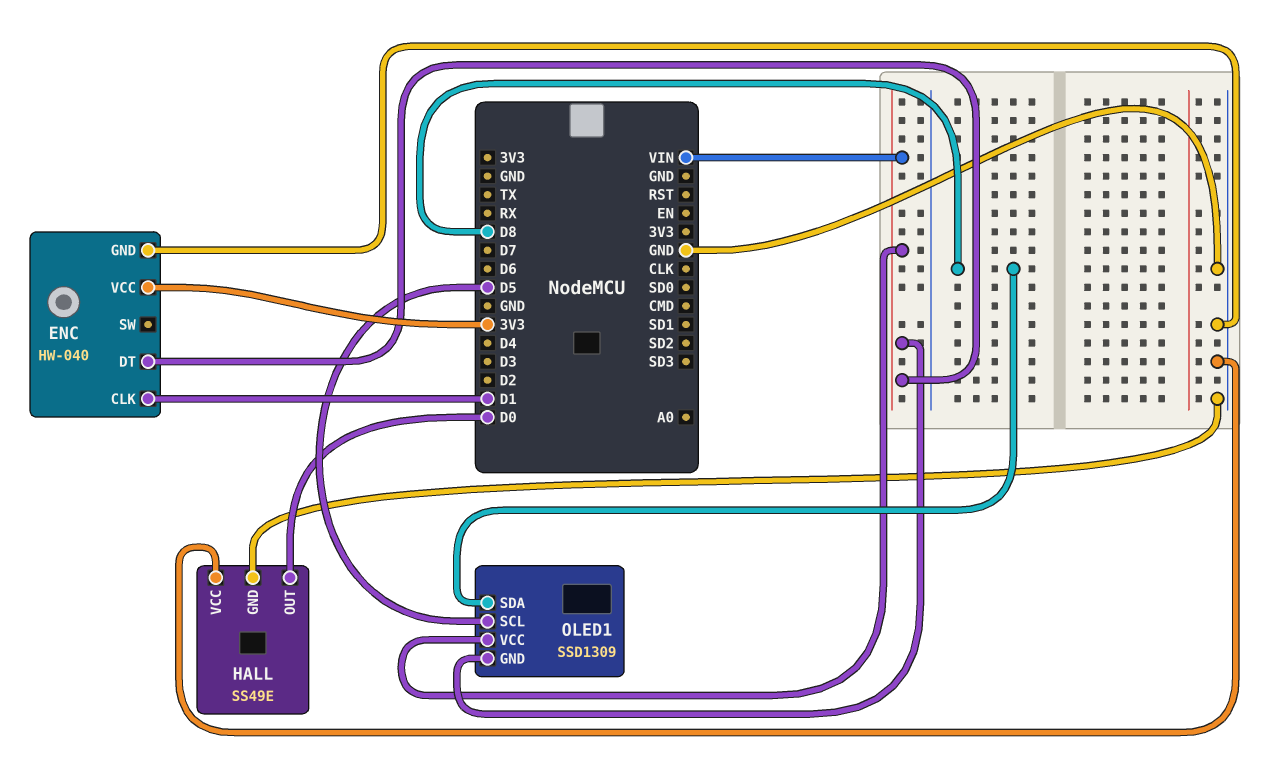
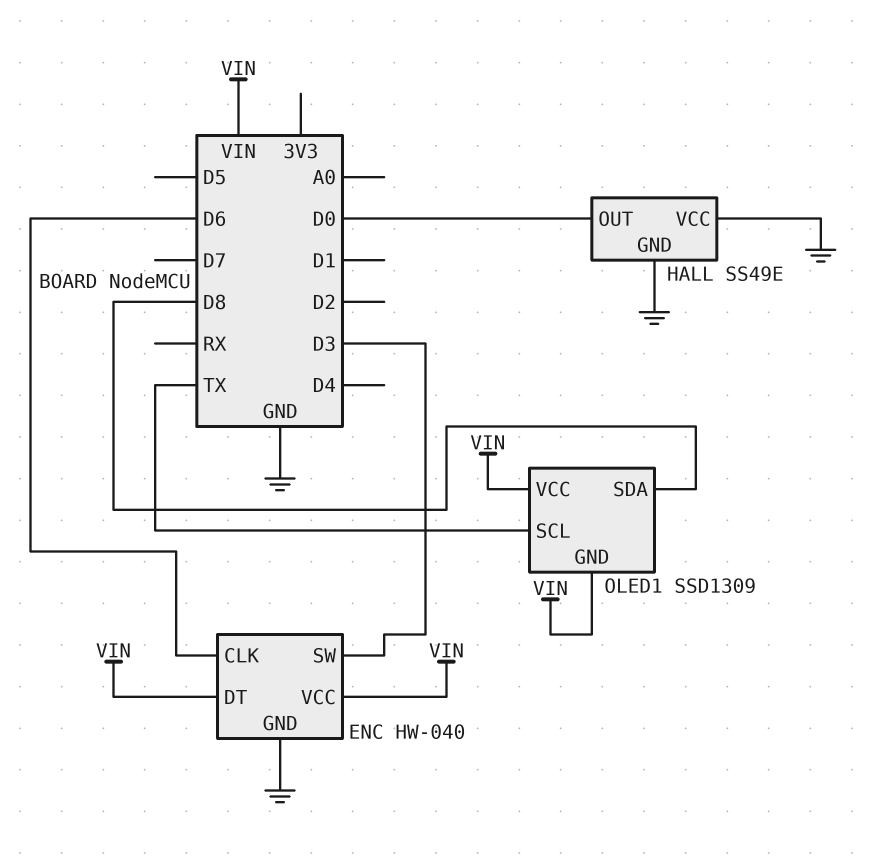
ENC pin CLK: D1 -> D6
ENC pin SW: none -> D3
ENC pin VCC: 3V3 -> VIN
OLED1 pin SCL: D5 -> TX

